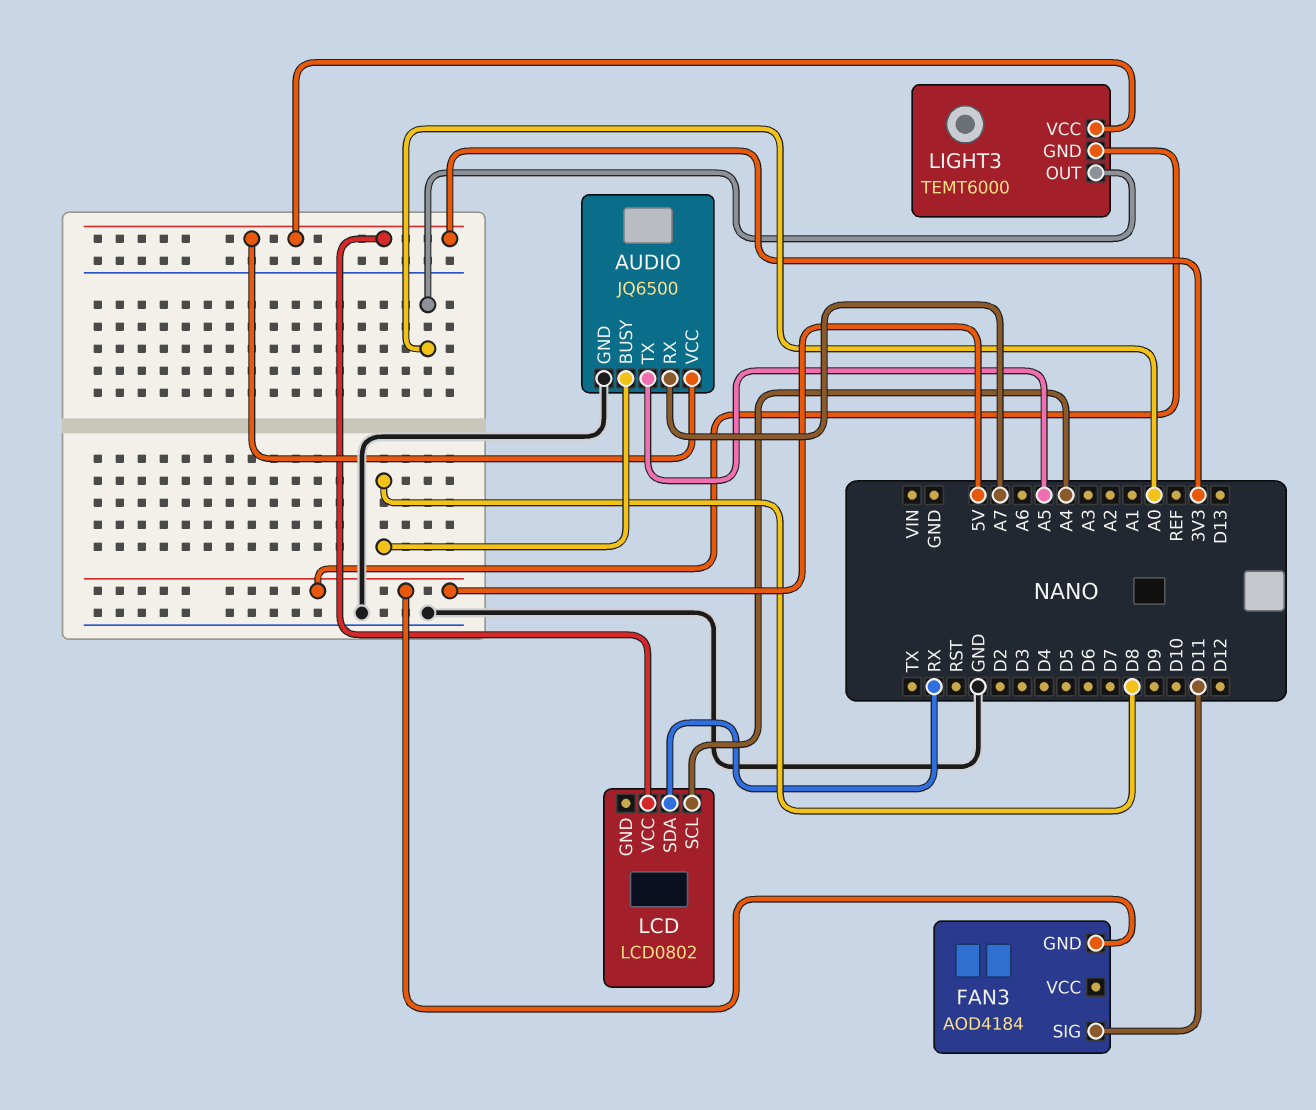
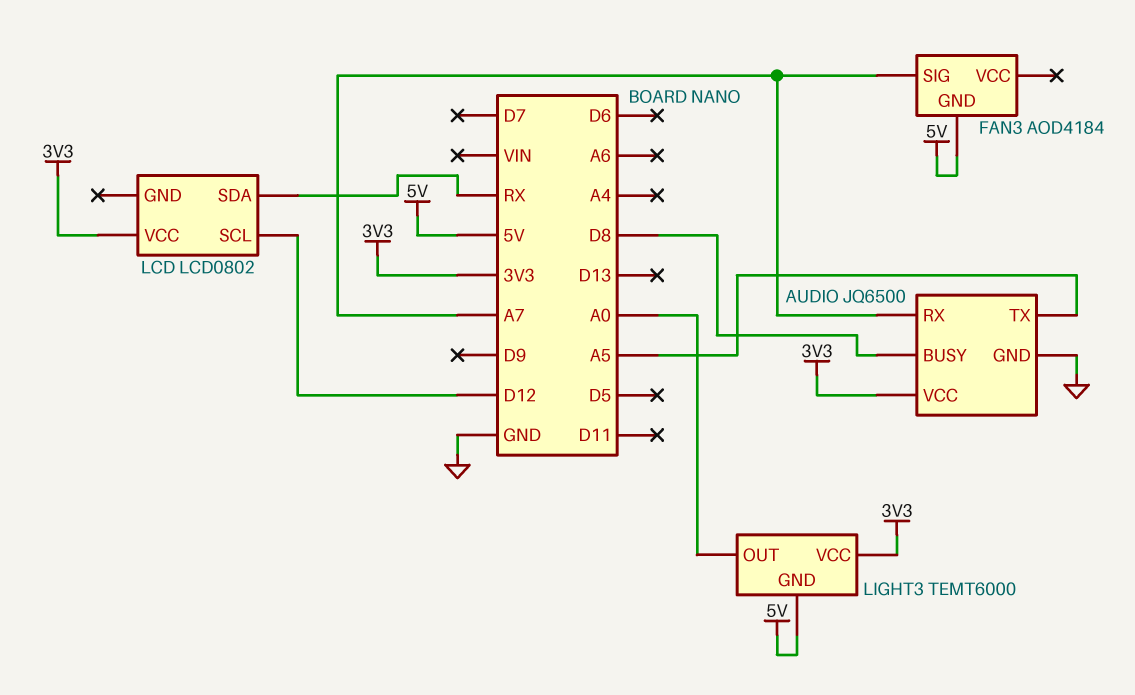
FAN3 pin SIG: D11 -> A7
LCD pin SCL: A4 -> D12

